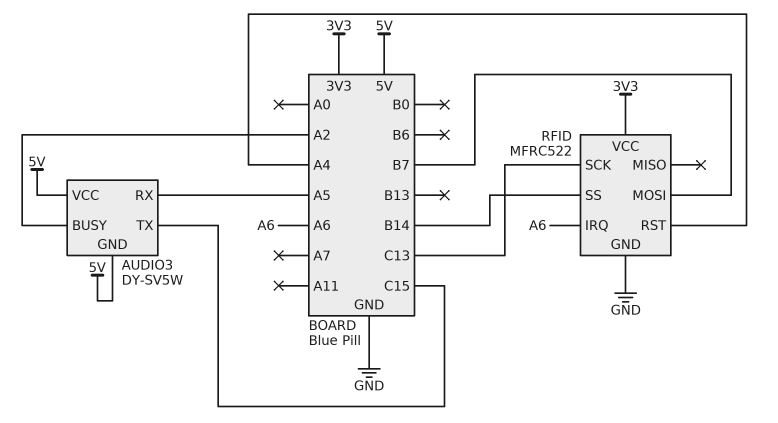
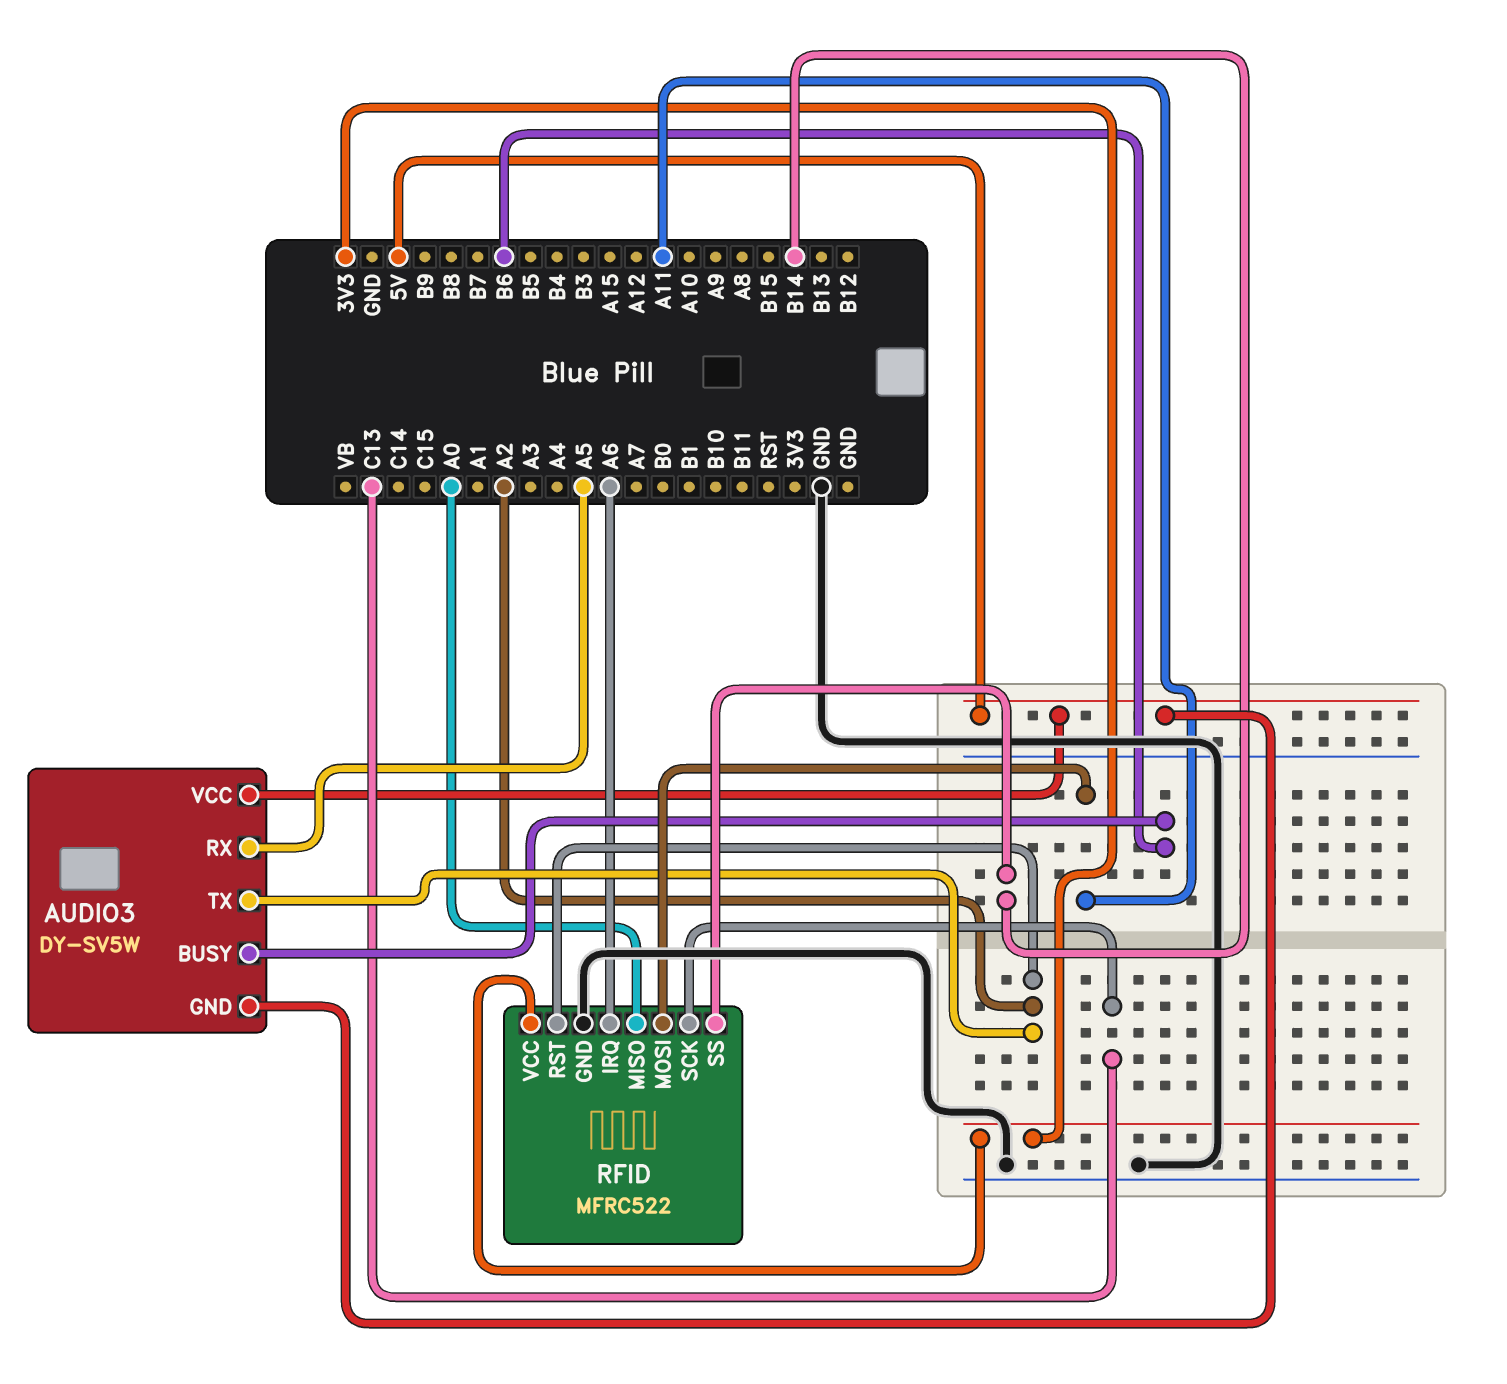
AUDIO3 pin BUSY: A2 -> B6
AUDIO3 pin TX: C15 -> A2
RFID pin MISO: none -> A0
RFID pin MOSI: B7 -> A11
RFID pin RST: A4 -> A2

